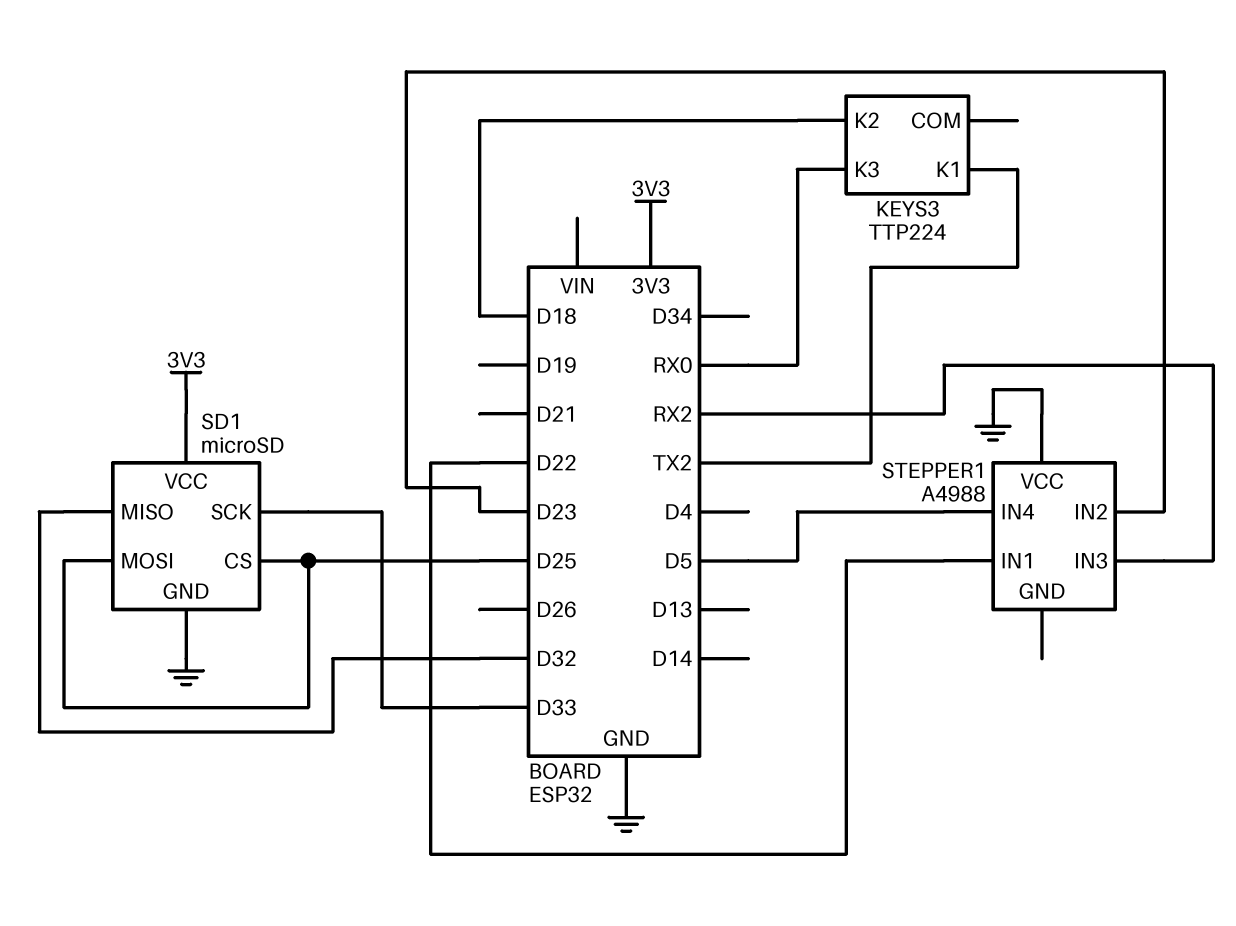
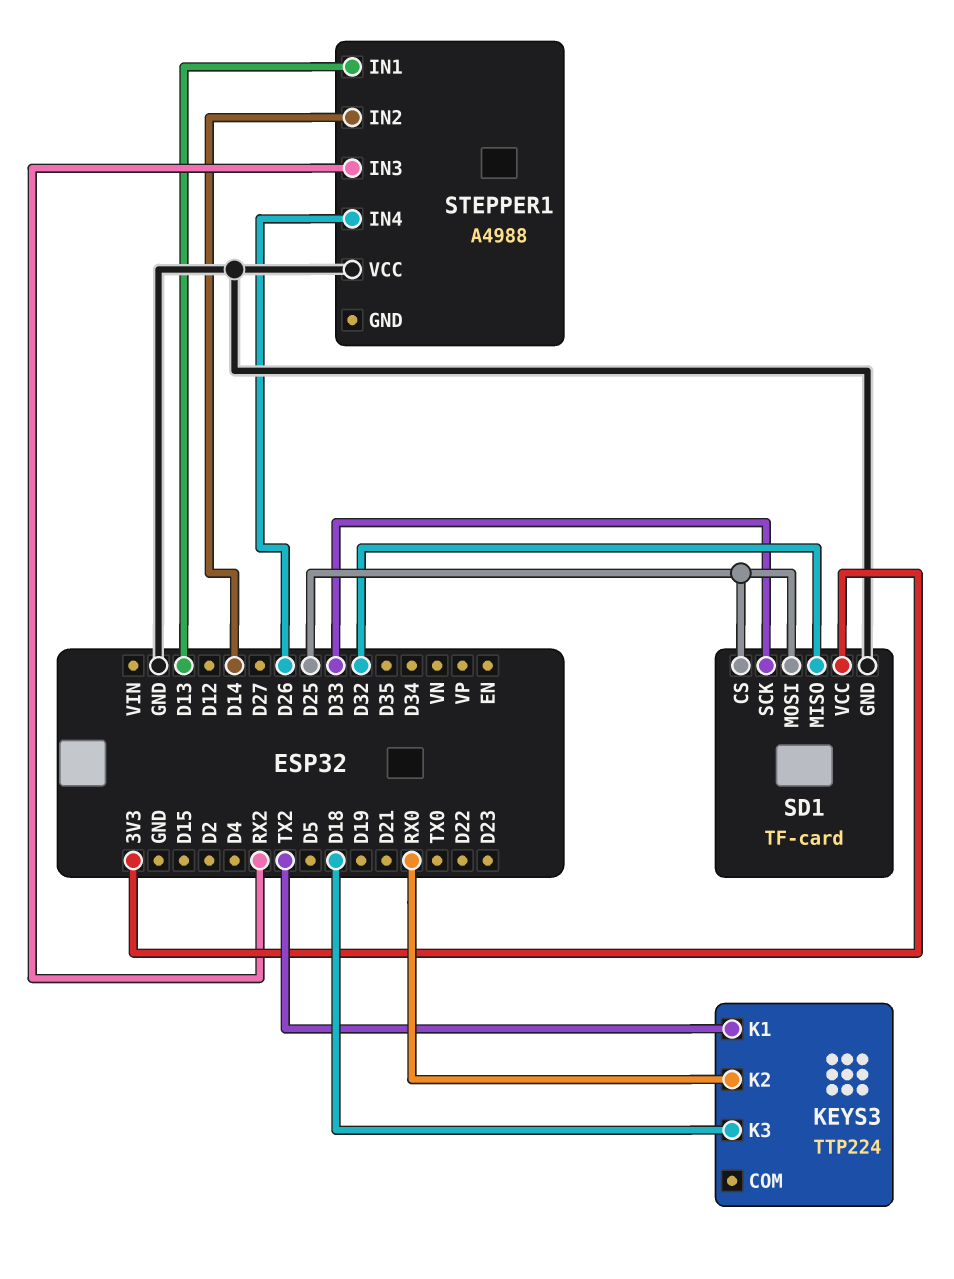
KEYS3 pin K2: D18 -> RX0
KEYS3 pin K3: RX0 -> D18
SD1: microSD -> TF-card
STEPPER1 pin IN1: D22 -> D13
STEPPER1 pin IN2: D23 -> D14
STEPPER1 pin IN4: D5 -> D26

